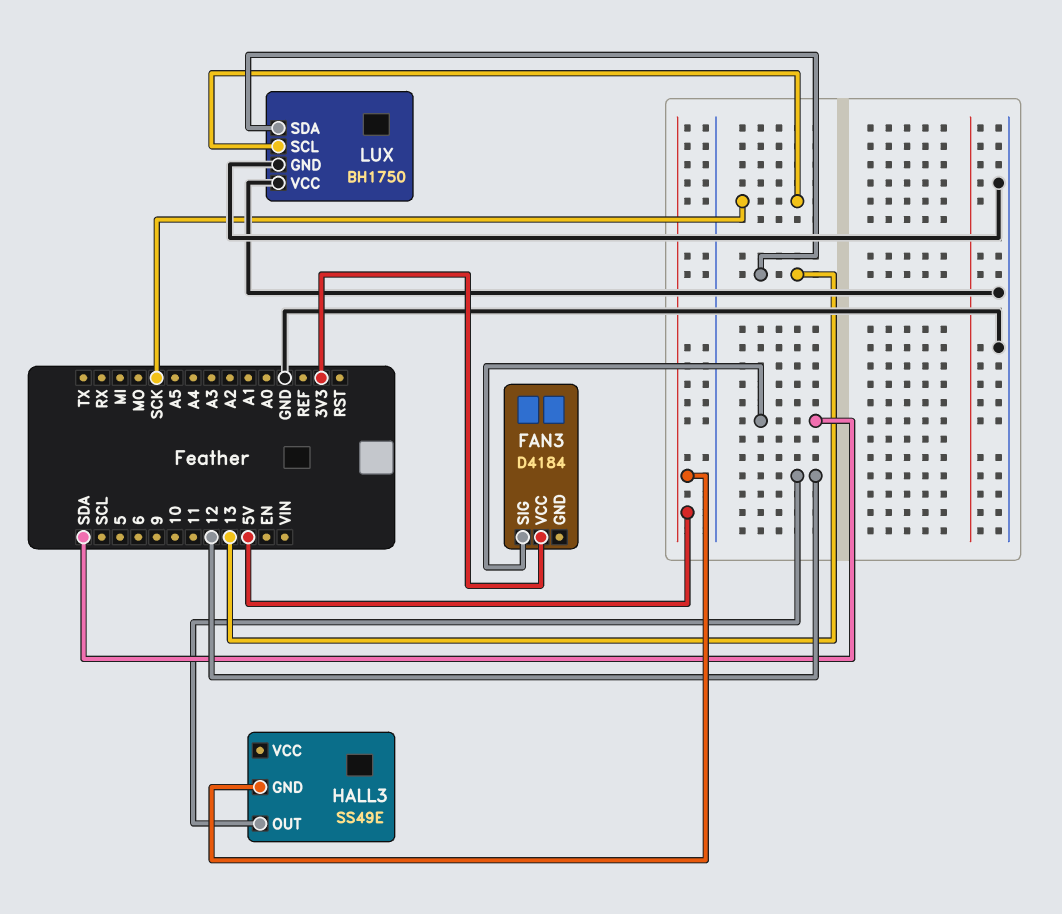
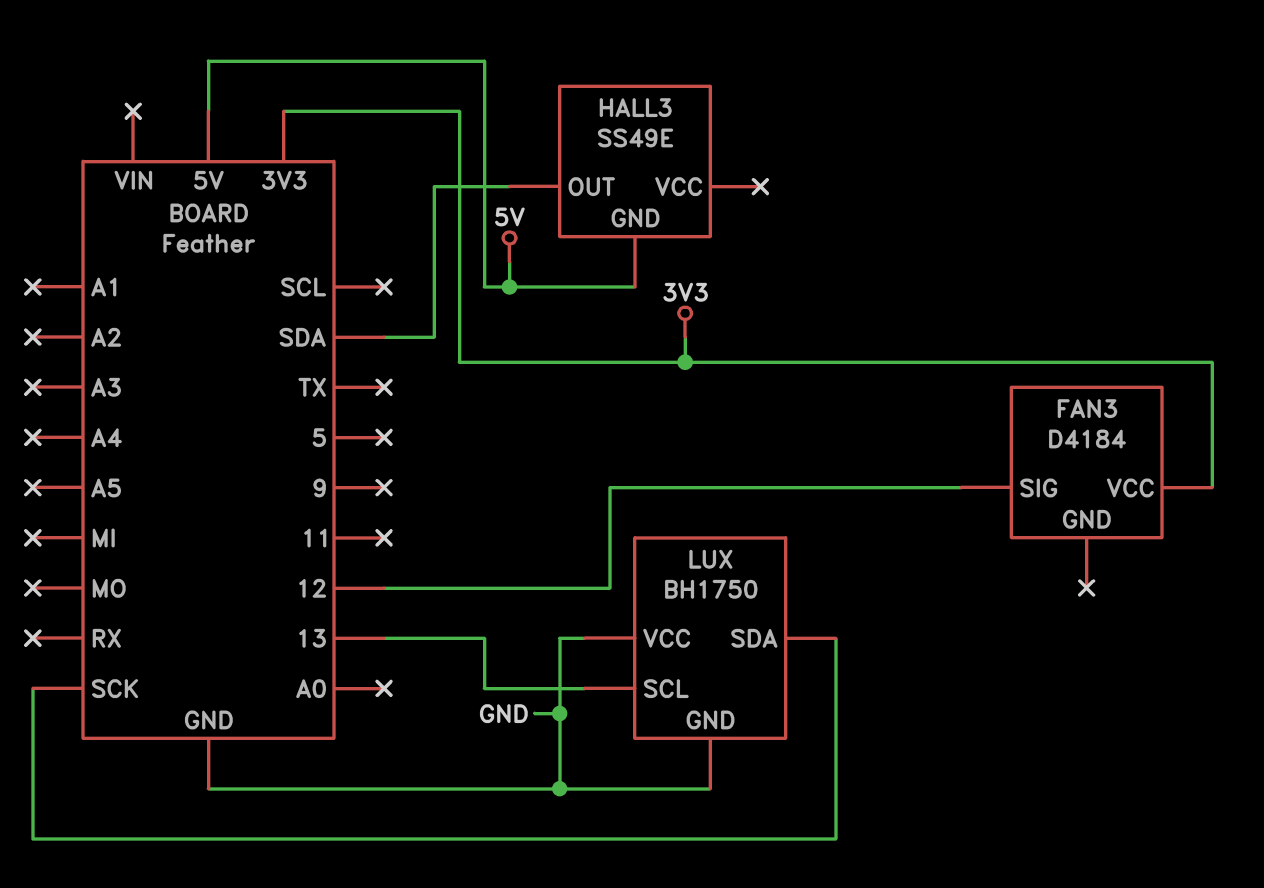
FAN3 pin SIG: SDA -> 12
HALL3 pin OUT: 12 -> SDA
LUX pin SCL: SCK -> 13
LUX pin SDA: 13 -> SCK

